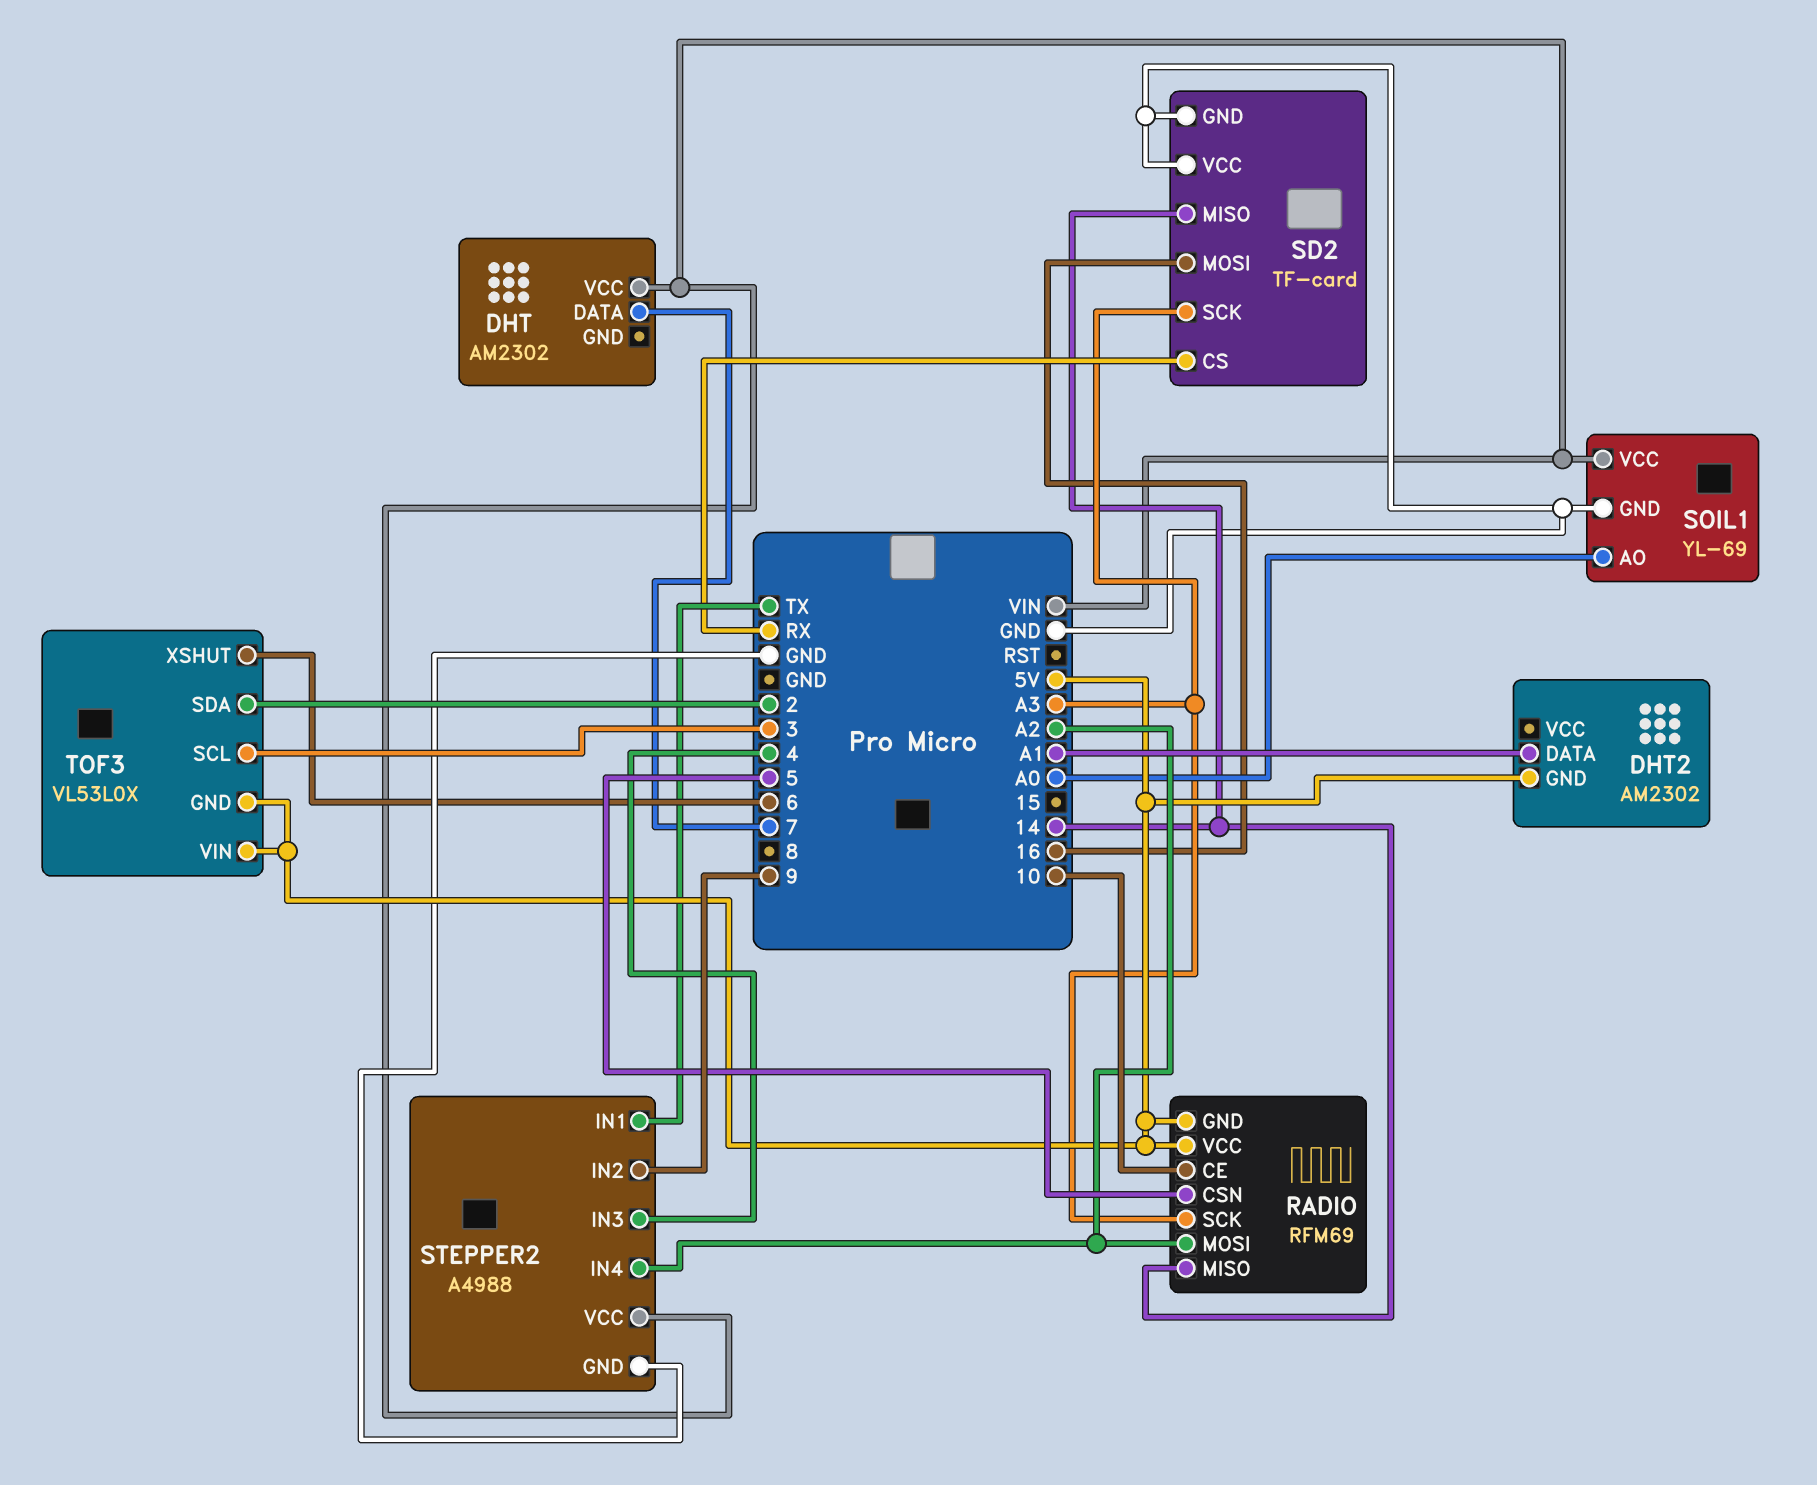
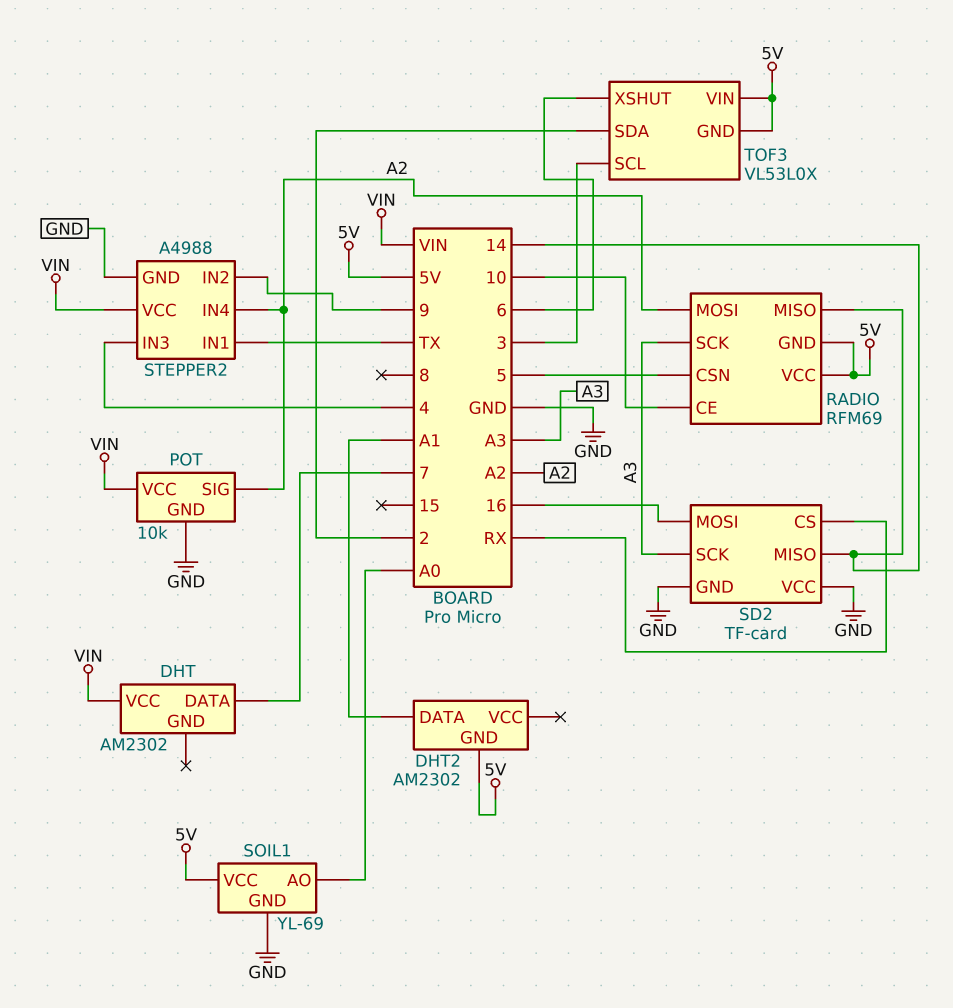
POT: none -> 10k
POT pin GND: none -> GND
POT pin SIG: none -> A2
POT pin VCC: none -> VIN
SOIL1 pin VCC: VIN -> 5V

